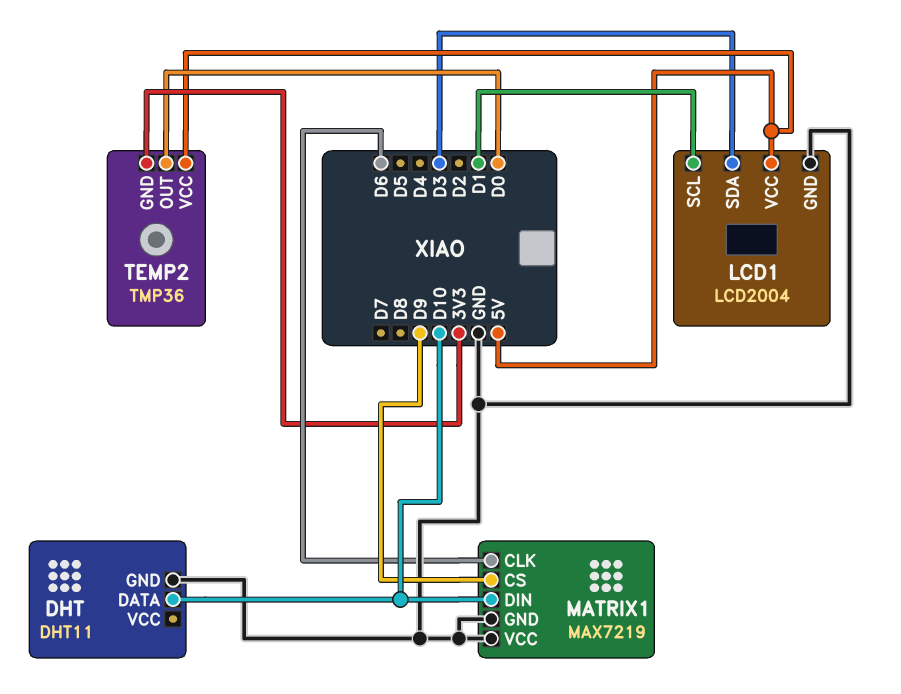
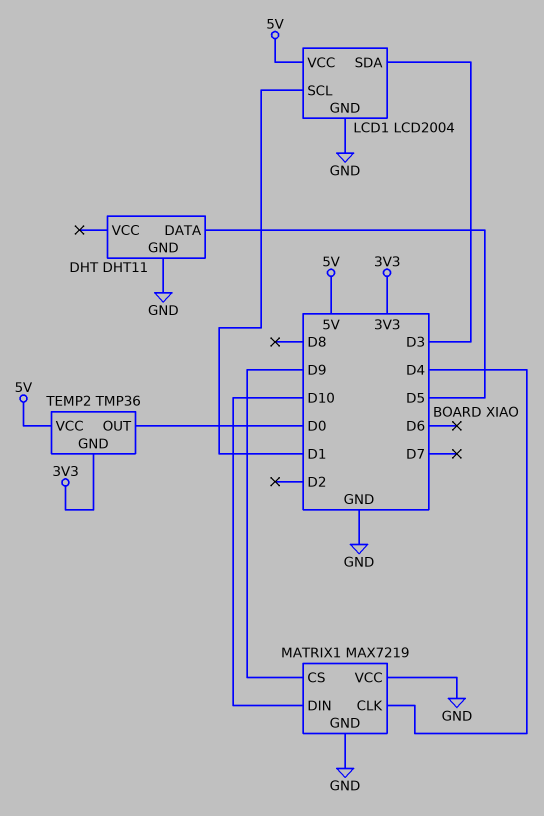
DHT pin DATA: D10 -> D5
MATRIX1 pin CLK: D6 -> D4

